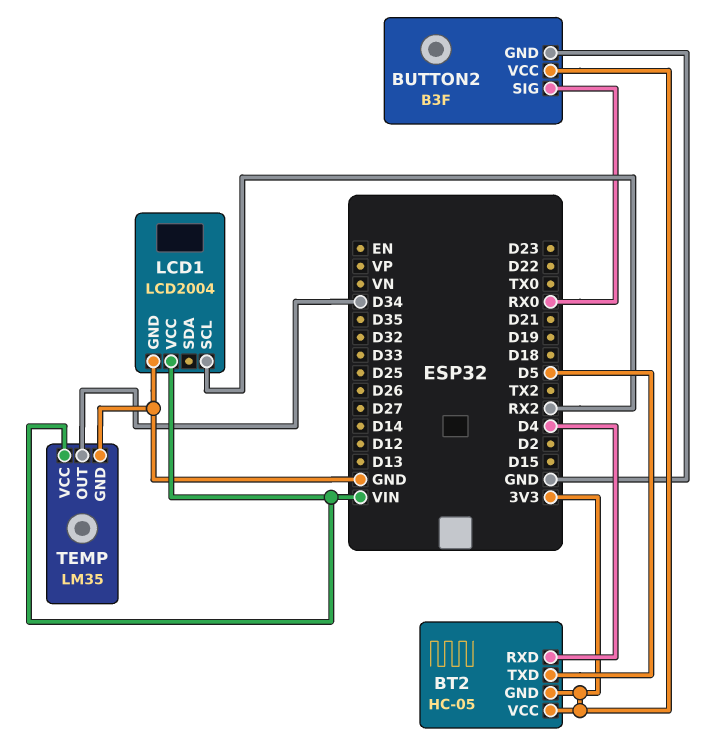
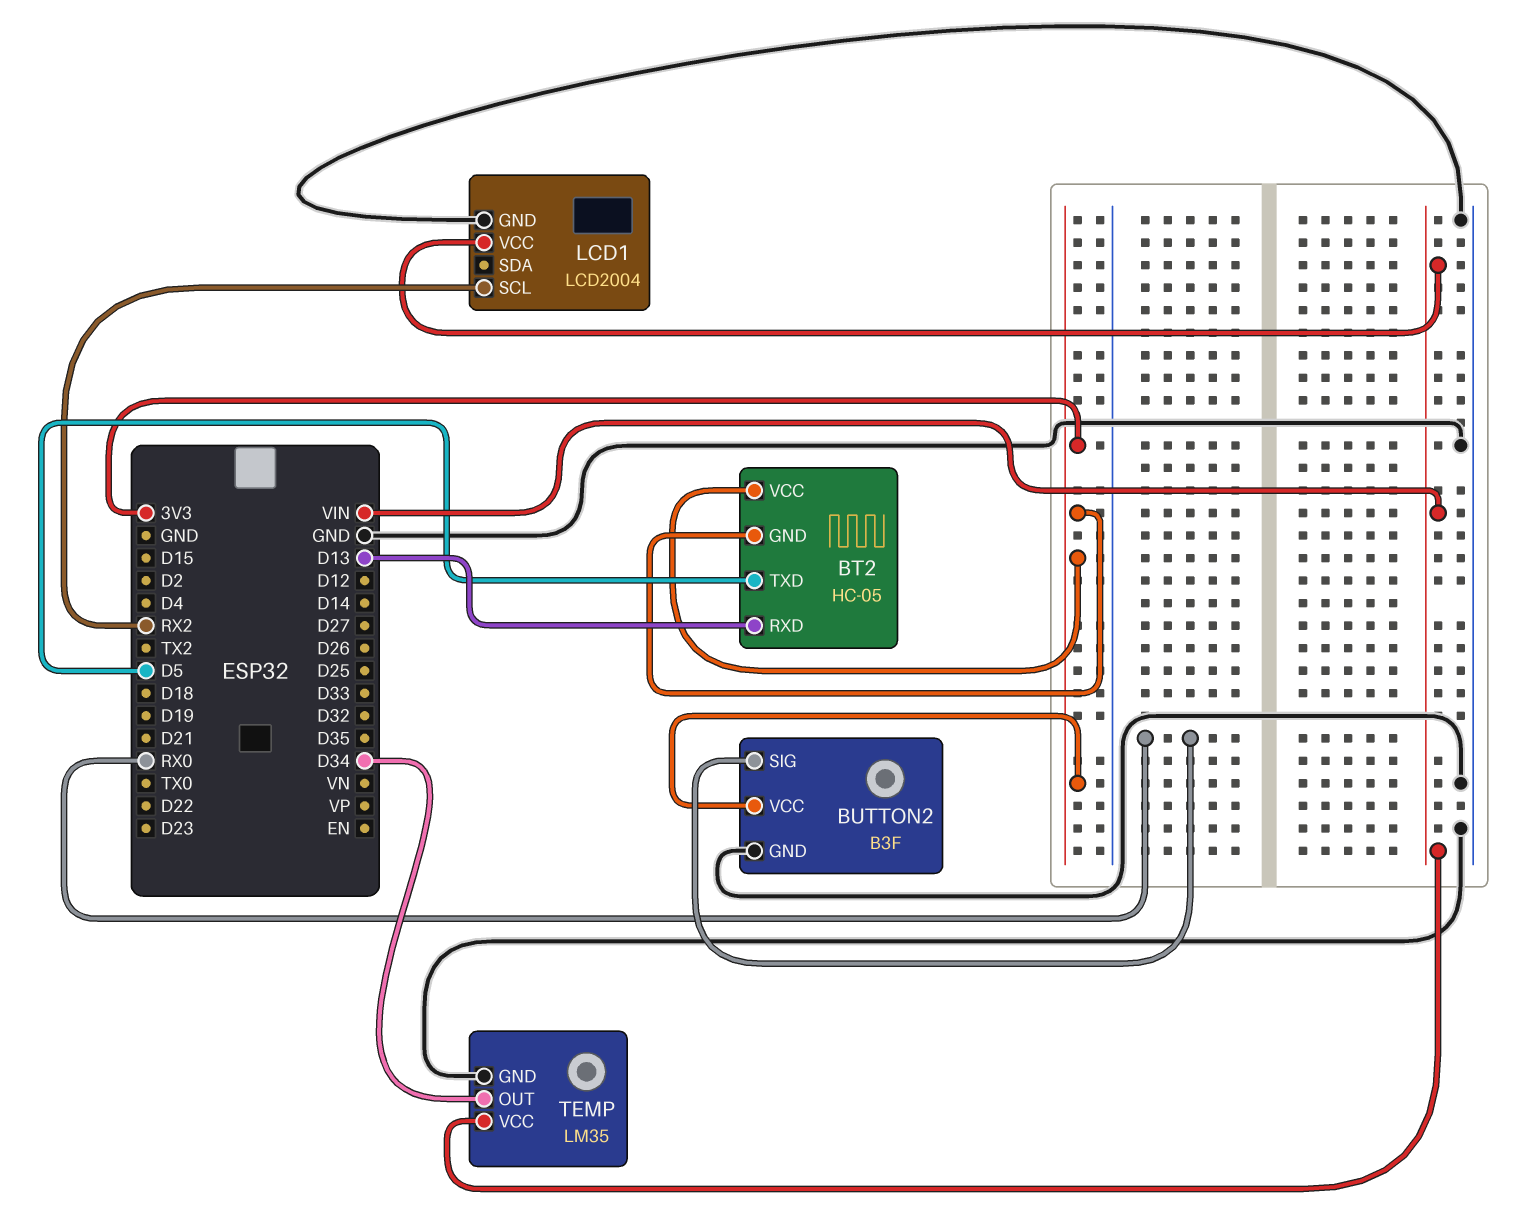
BT2 pin RXD: D4 -> D13

